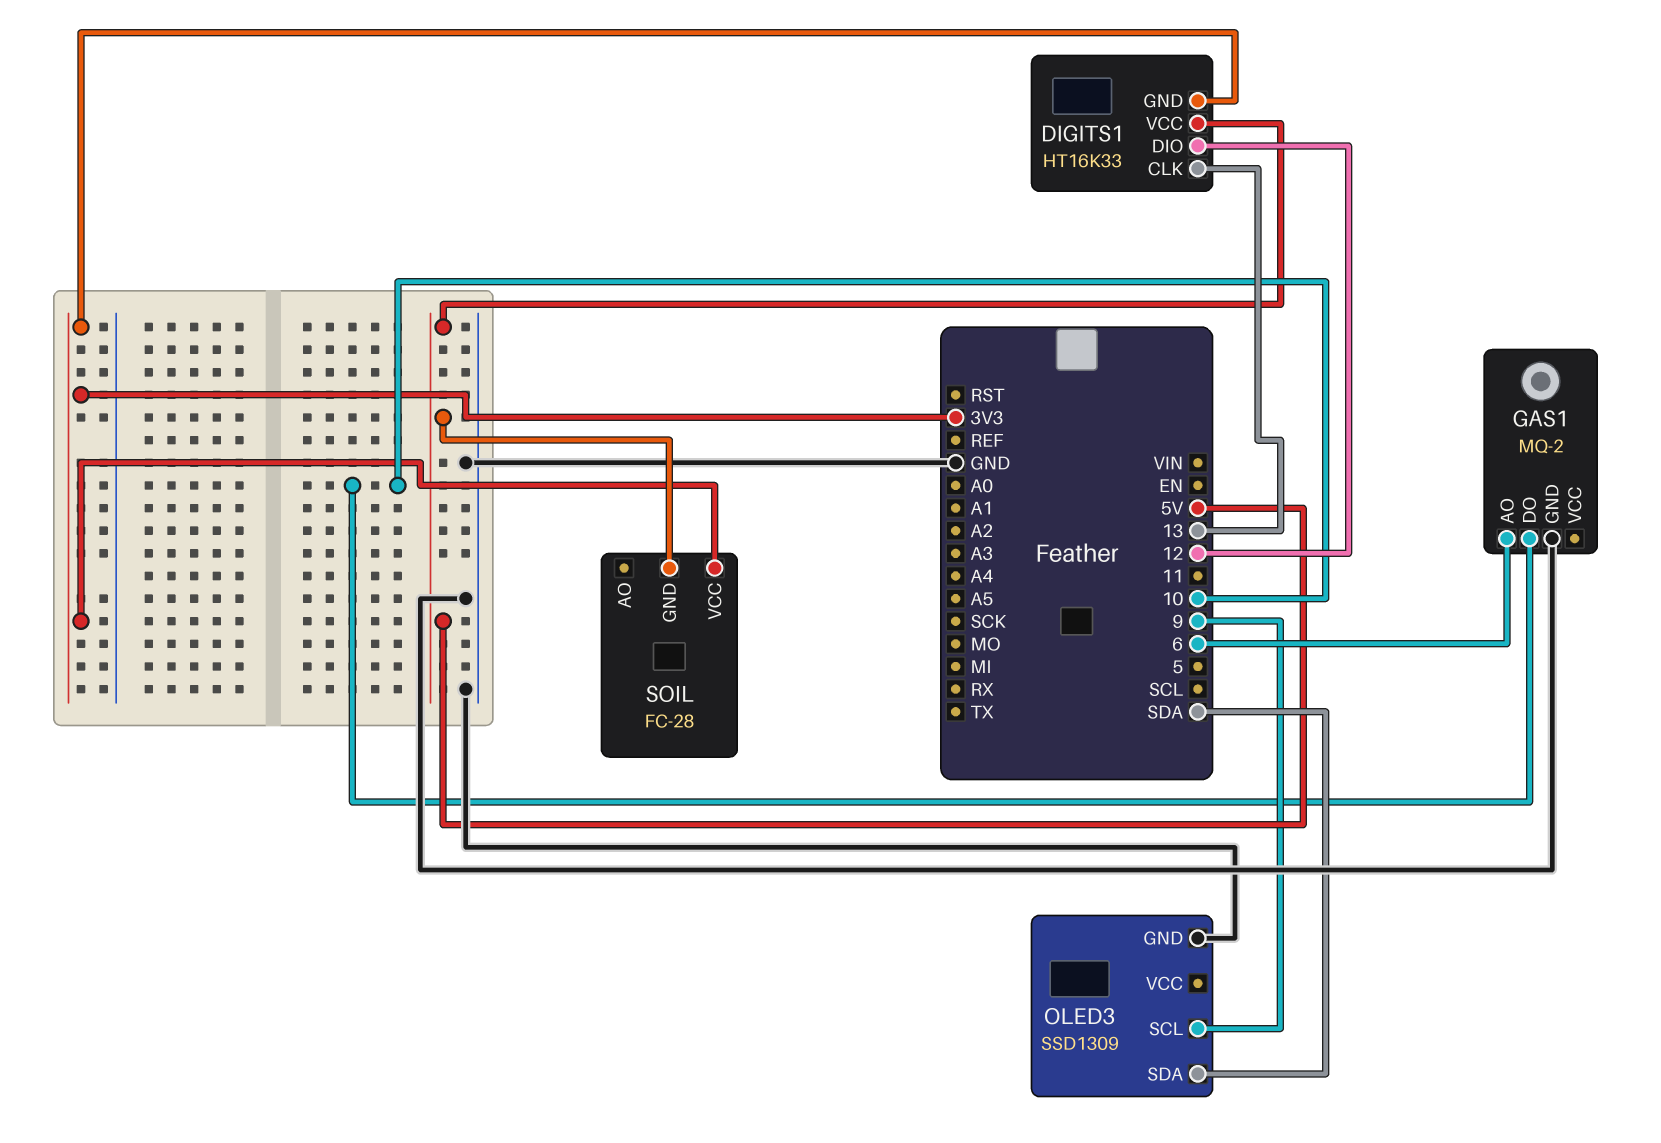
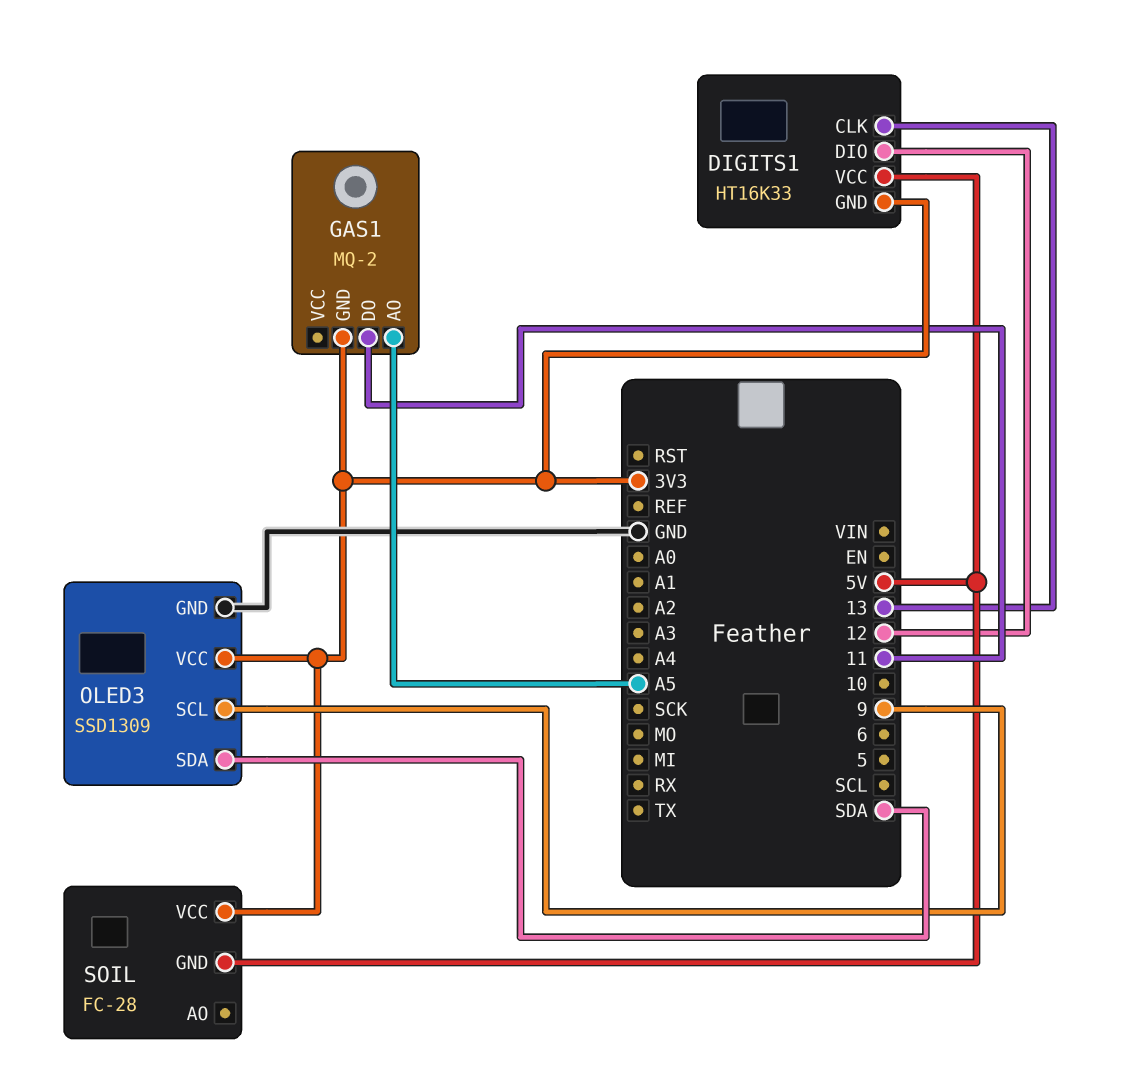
GAS1 pin AO: 6 -> A5
GAS1 pin DO: 10 -> 11
GAS1 pin GND: GND -> 3V3
OLED3 pin VCC: none -> 3V3

